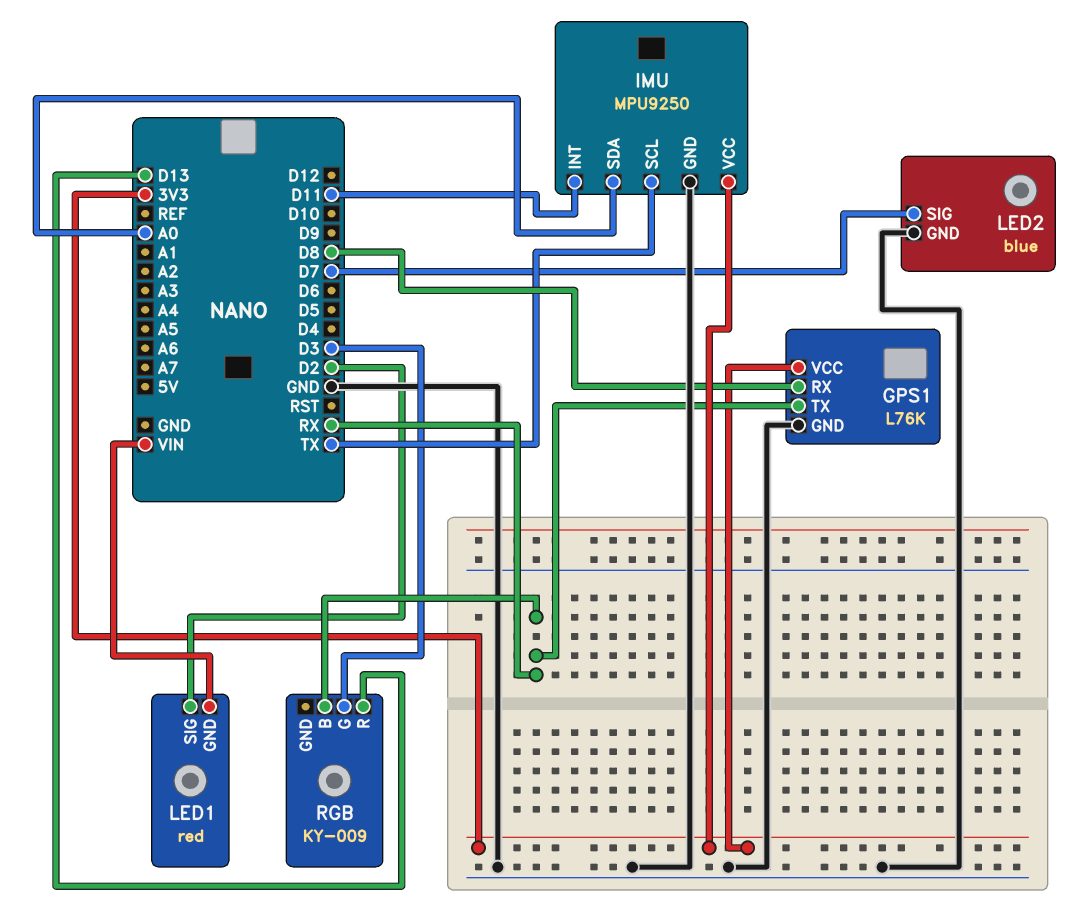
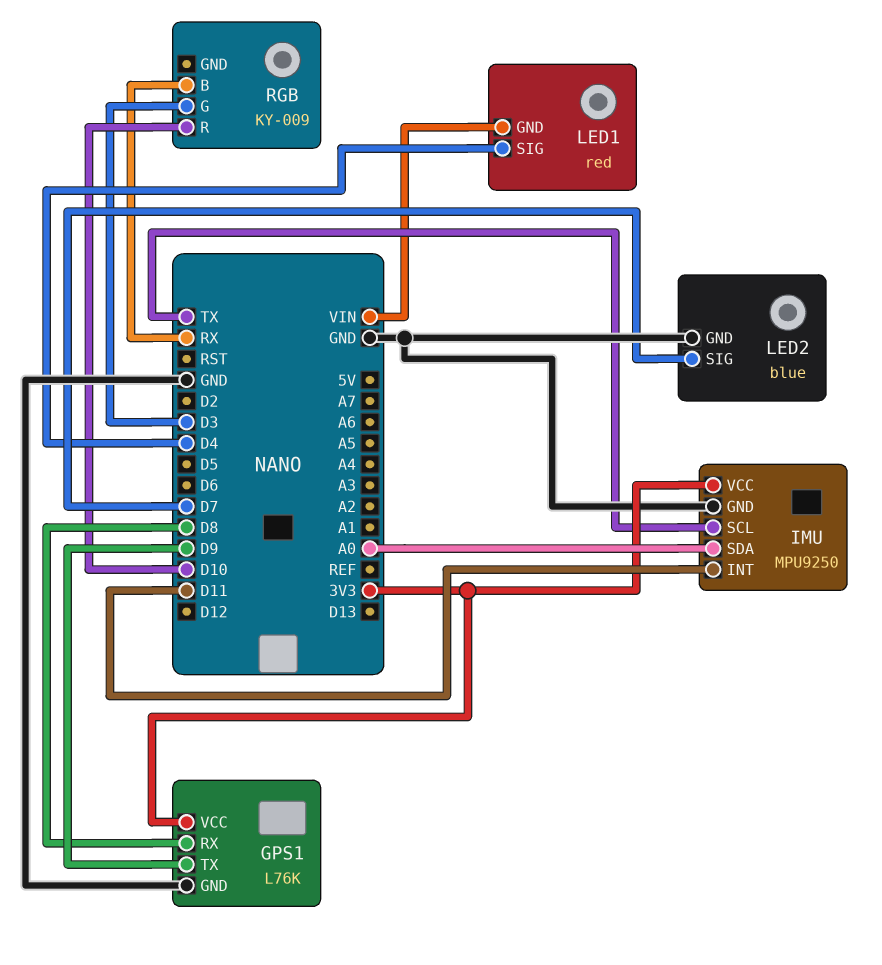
GPS1 pin TX: RX -> D9
LED1 pin SIG: D2 -> D4
RGB pin R: D13 -> D10

